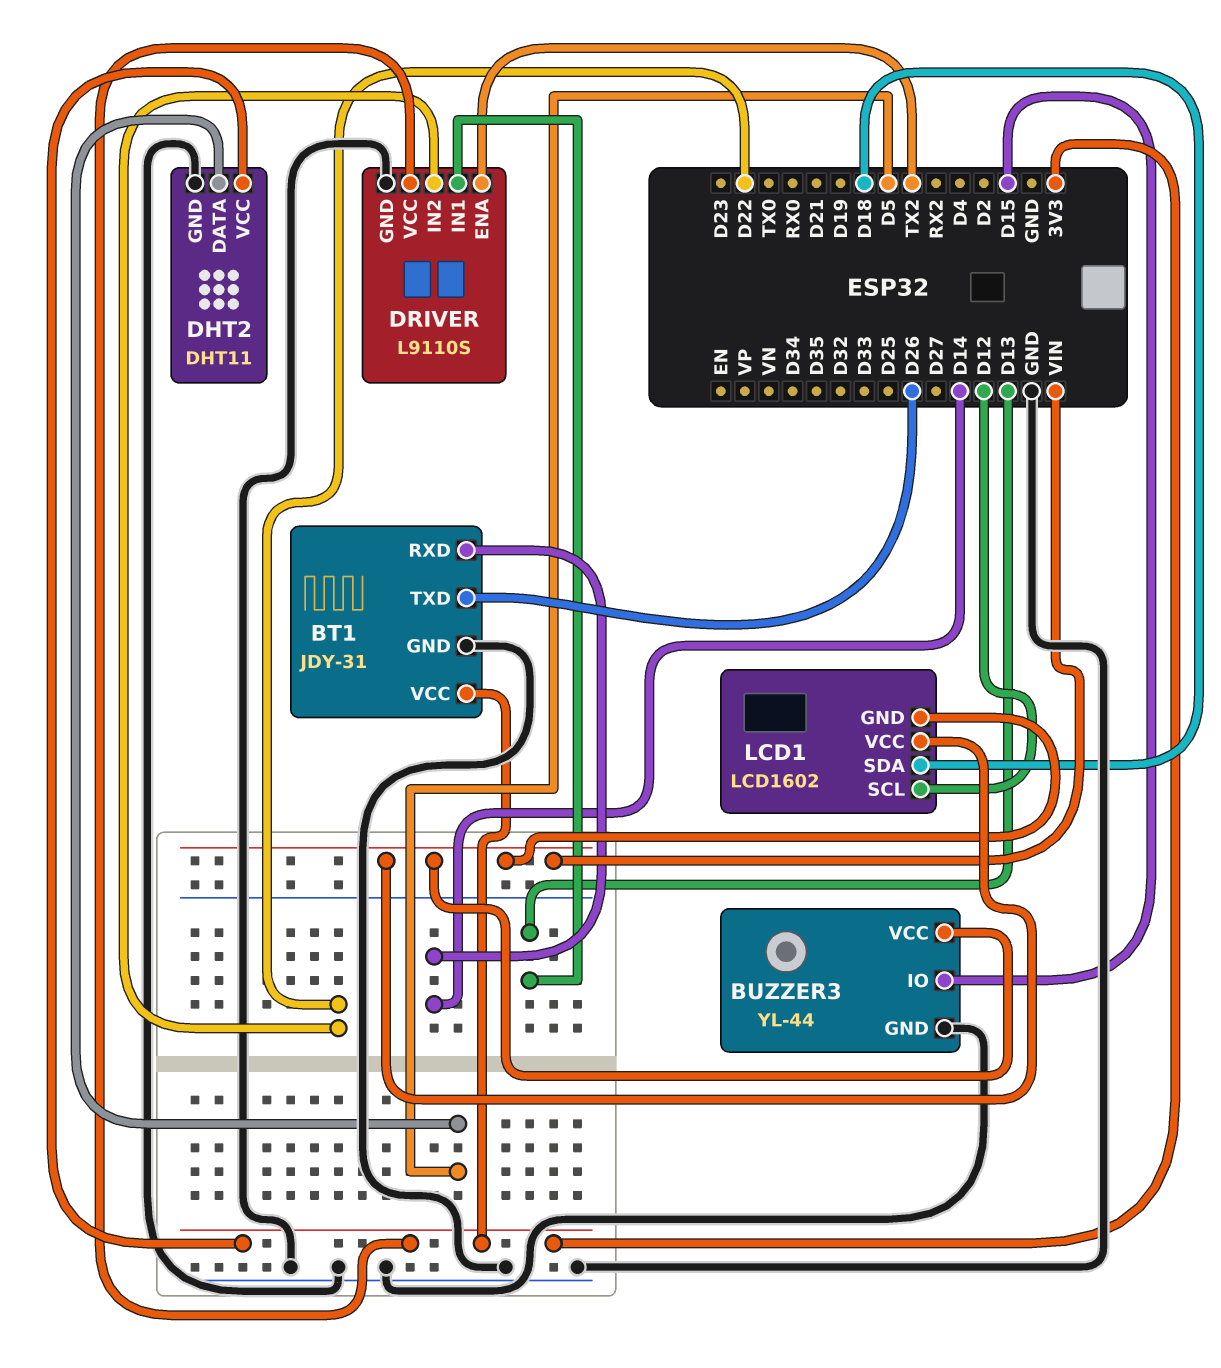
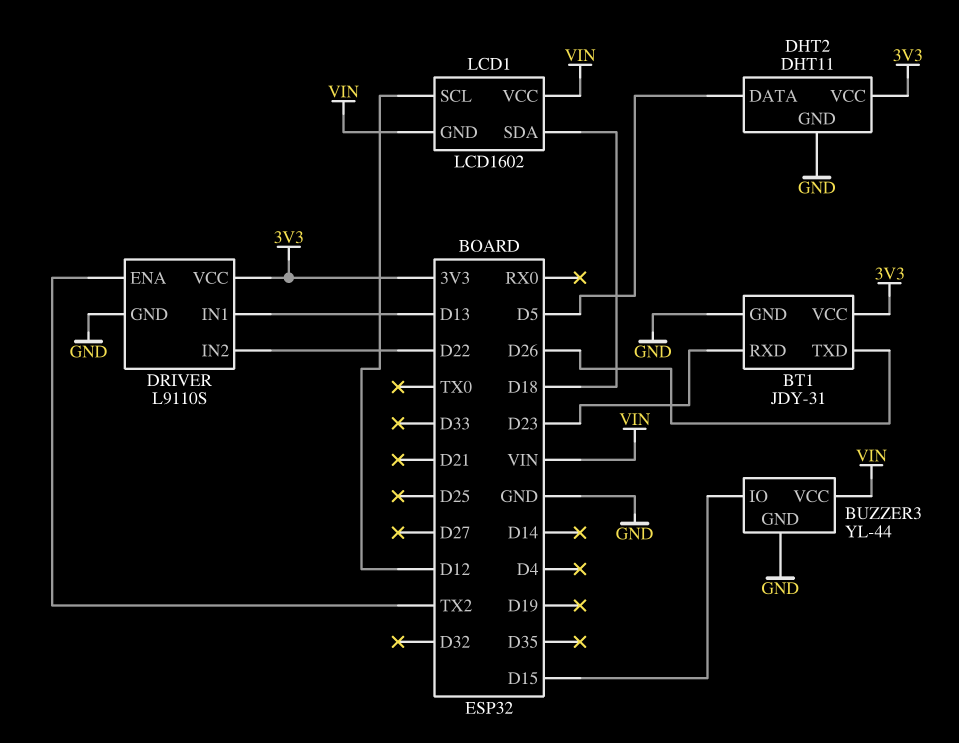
BT1 pin RXD: D14 -> D23

